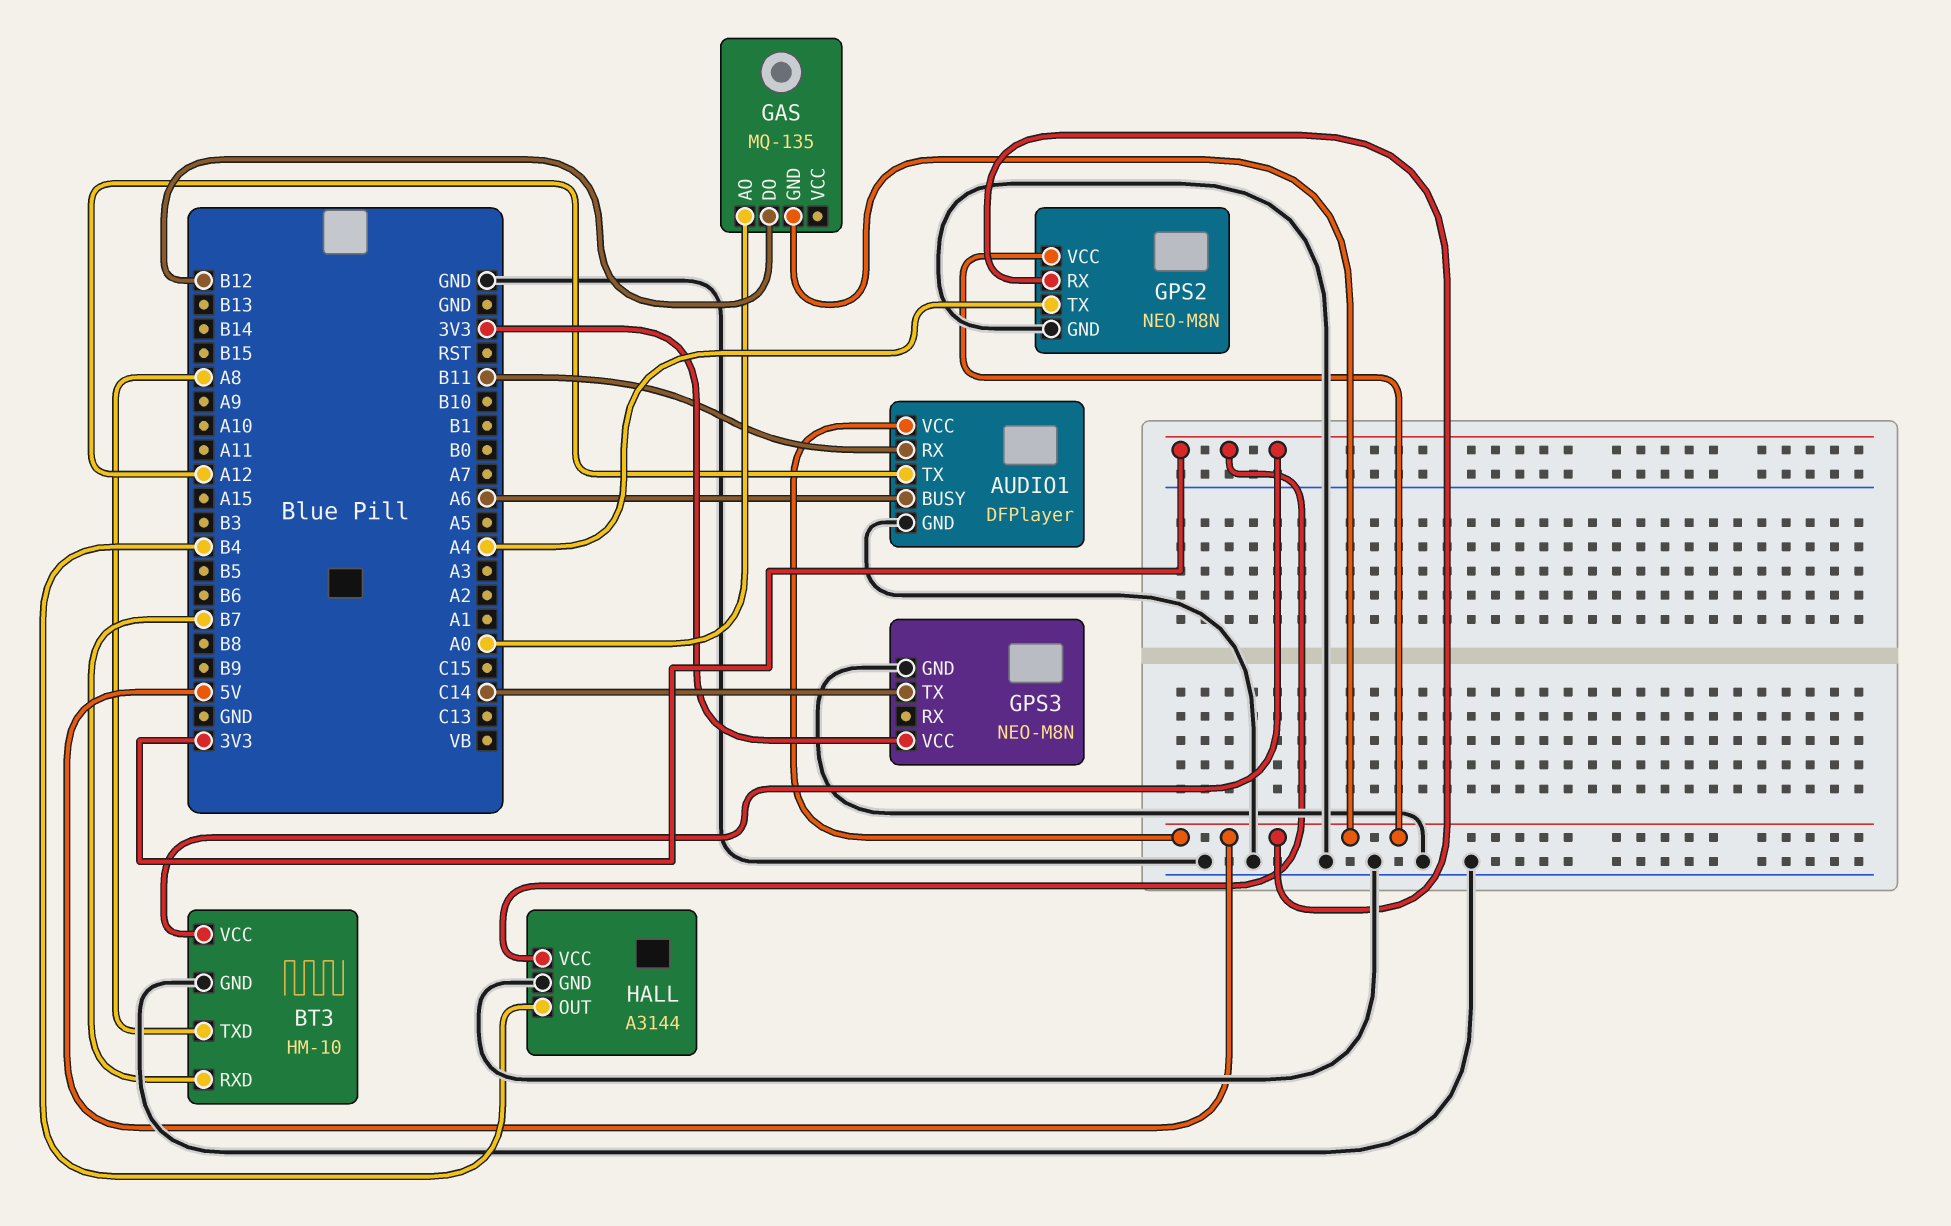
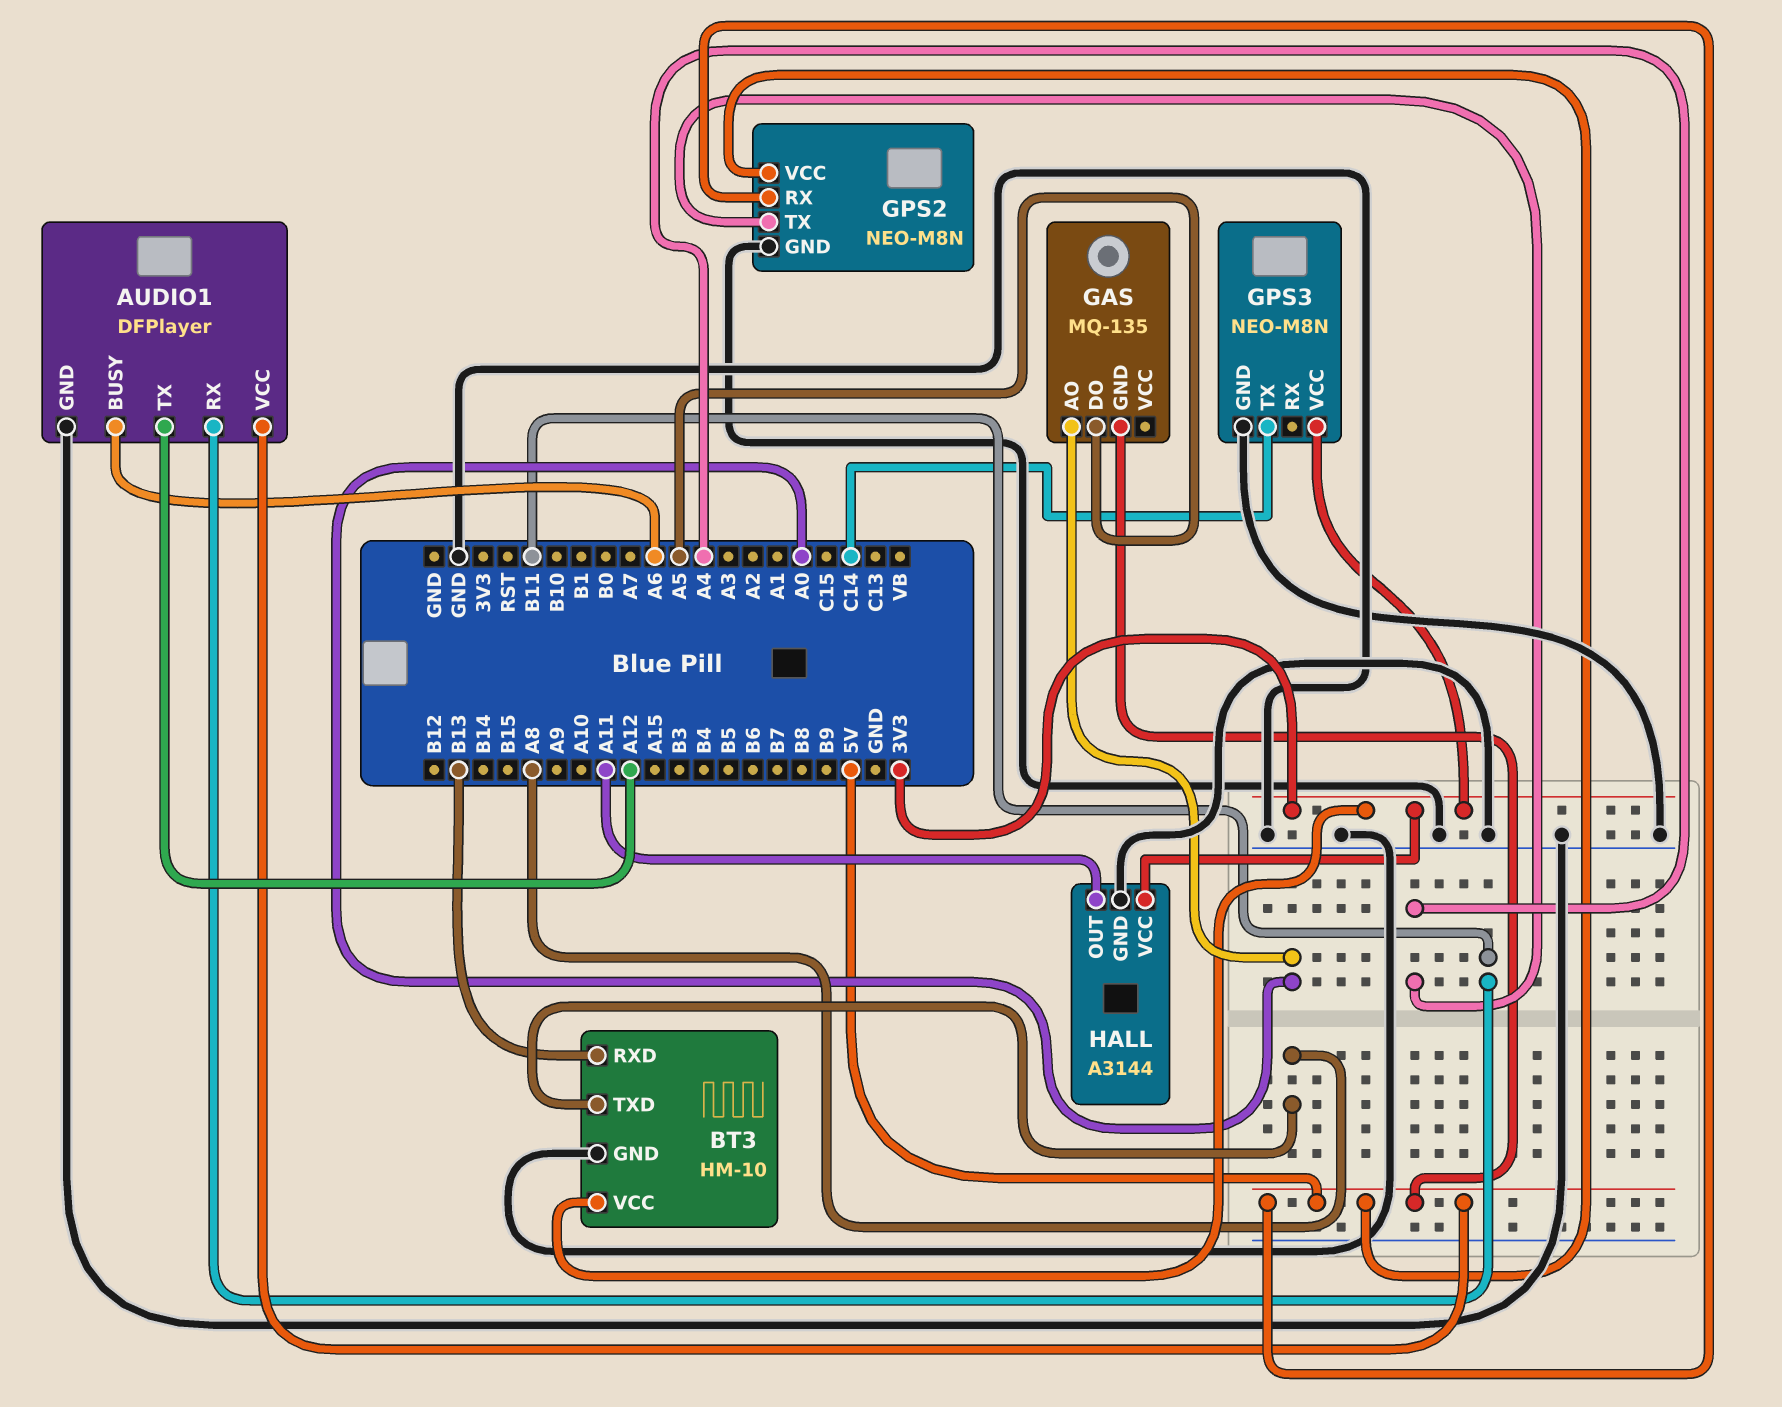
BT3 pin RXD: B7 -> B13
GAS pin DO: B12 -> A5
HALL pin OUT: B4 -> A11

